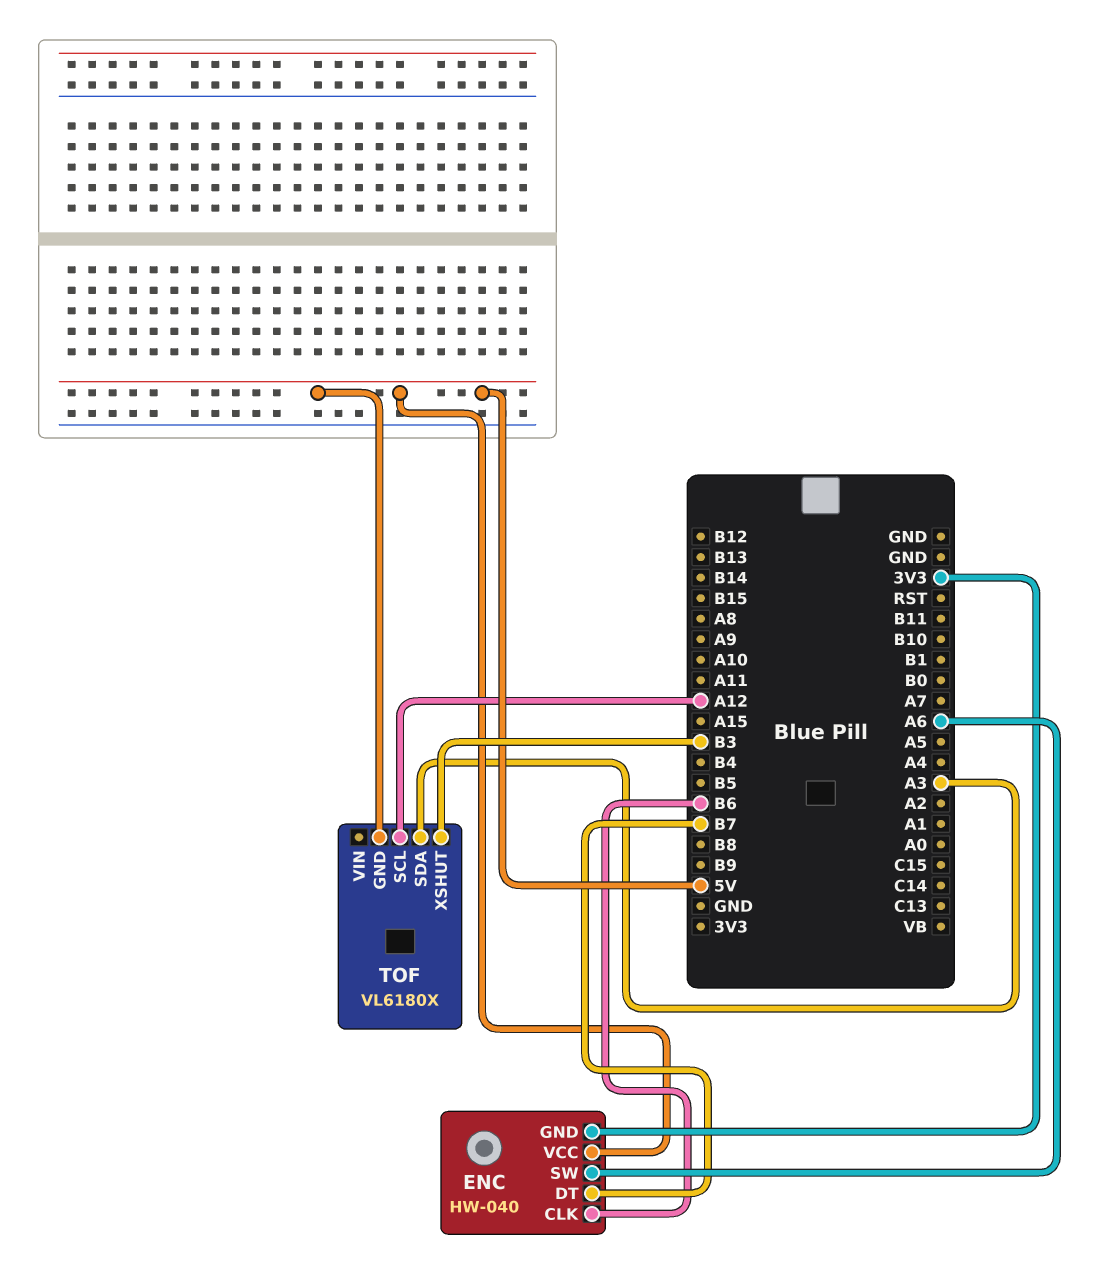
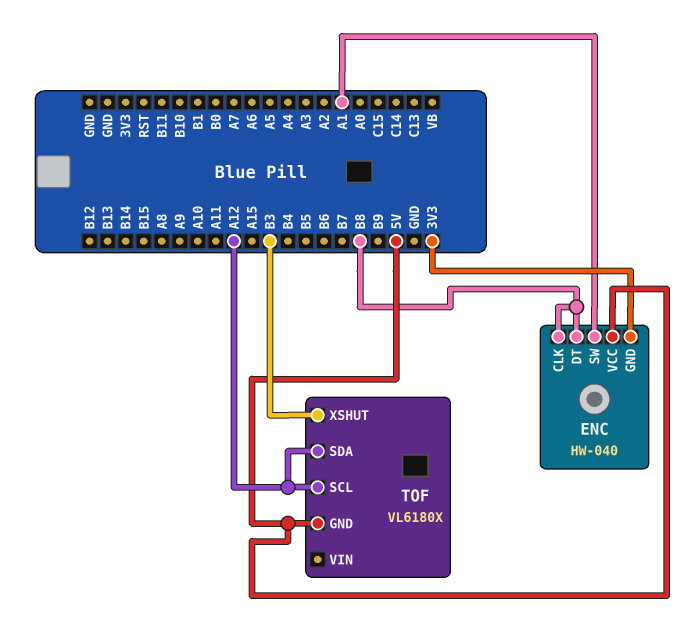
ENC pin CLK: B6 -> B8
ENC pin DT: B7 -> B8
ENC pin SW: A6 -> A1
TOF pin SDA: A3 -> A12

